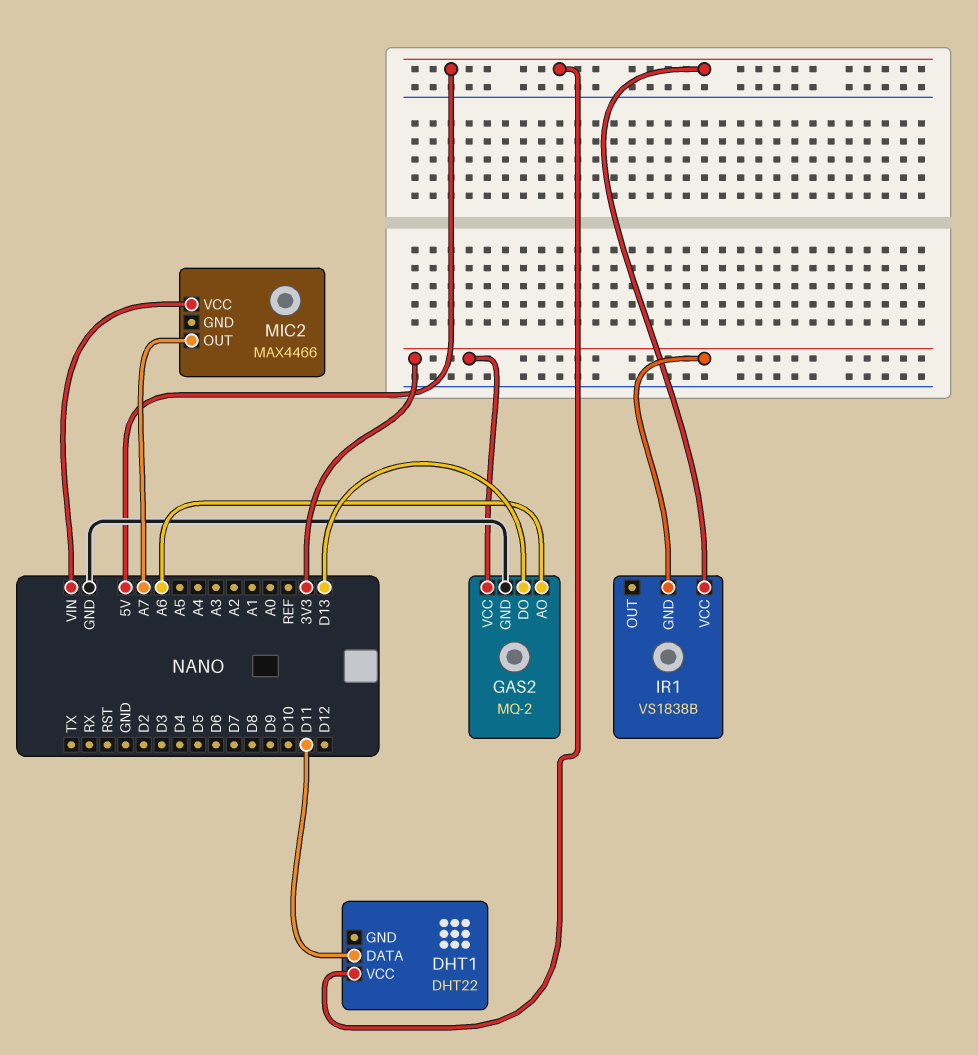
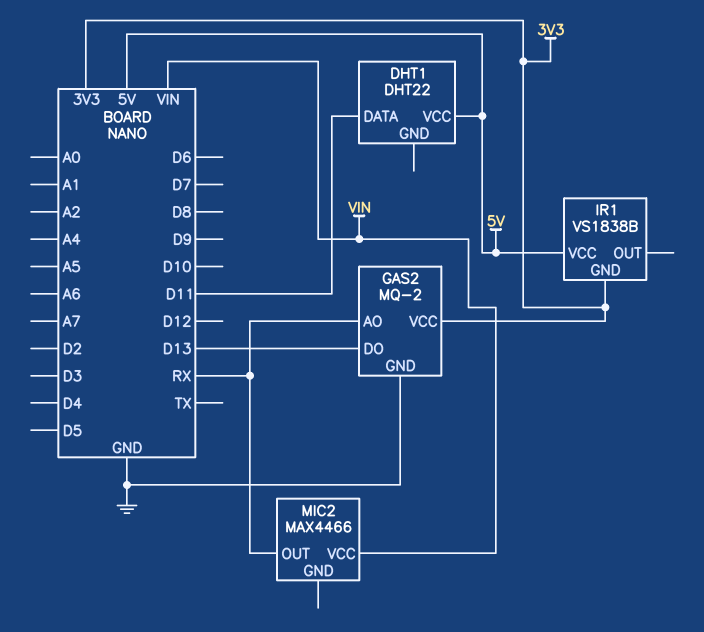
GAS2 pin AO: A6 -> RX
MIC2 pin OUT: A7 -> RX

